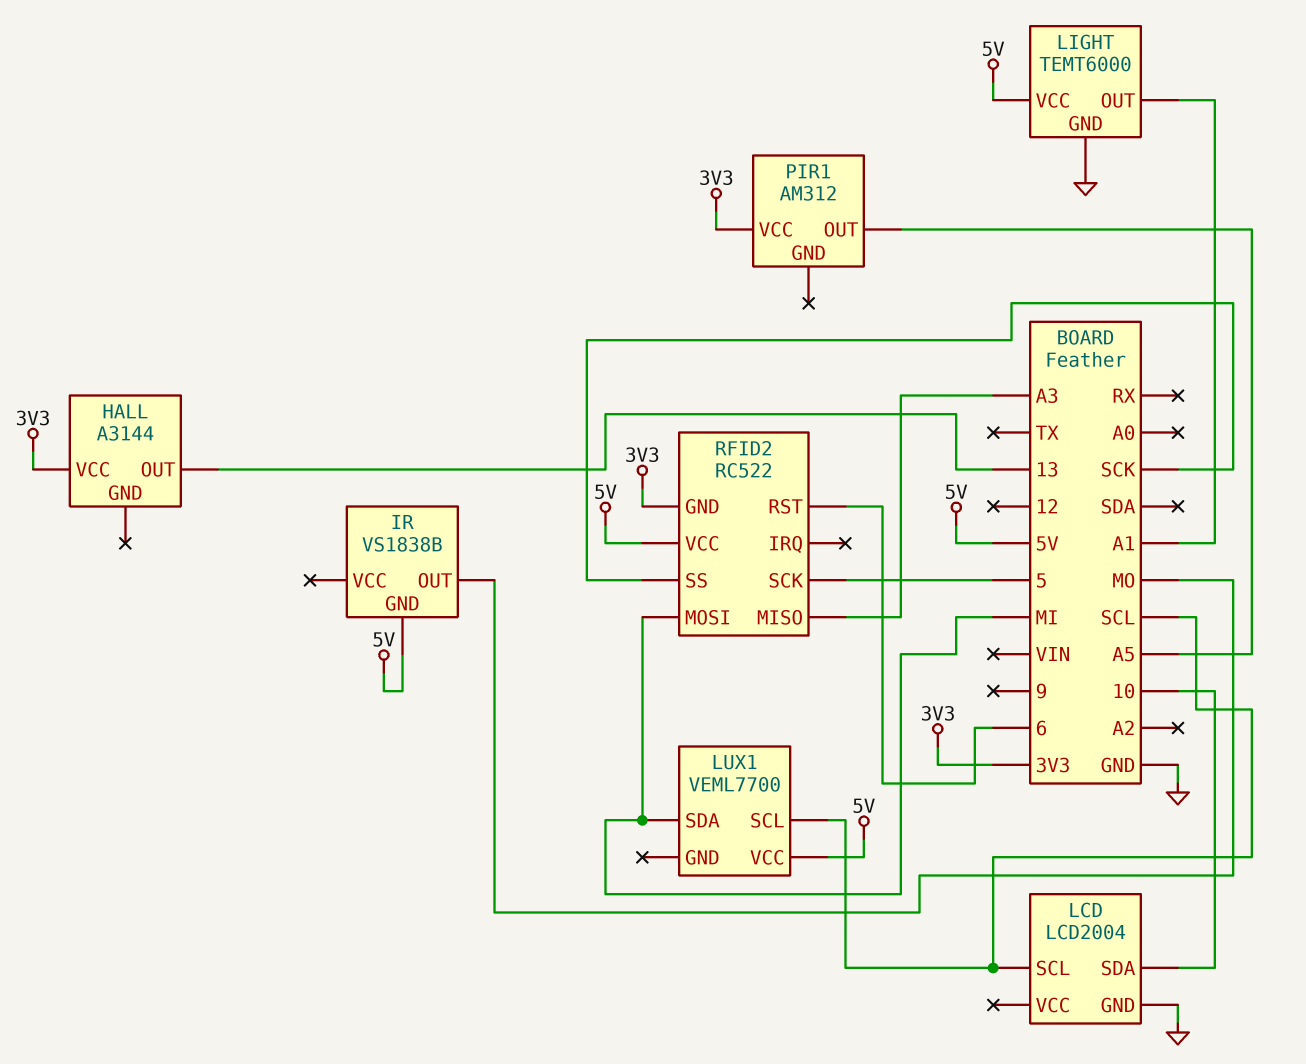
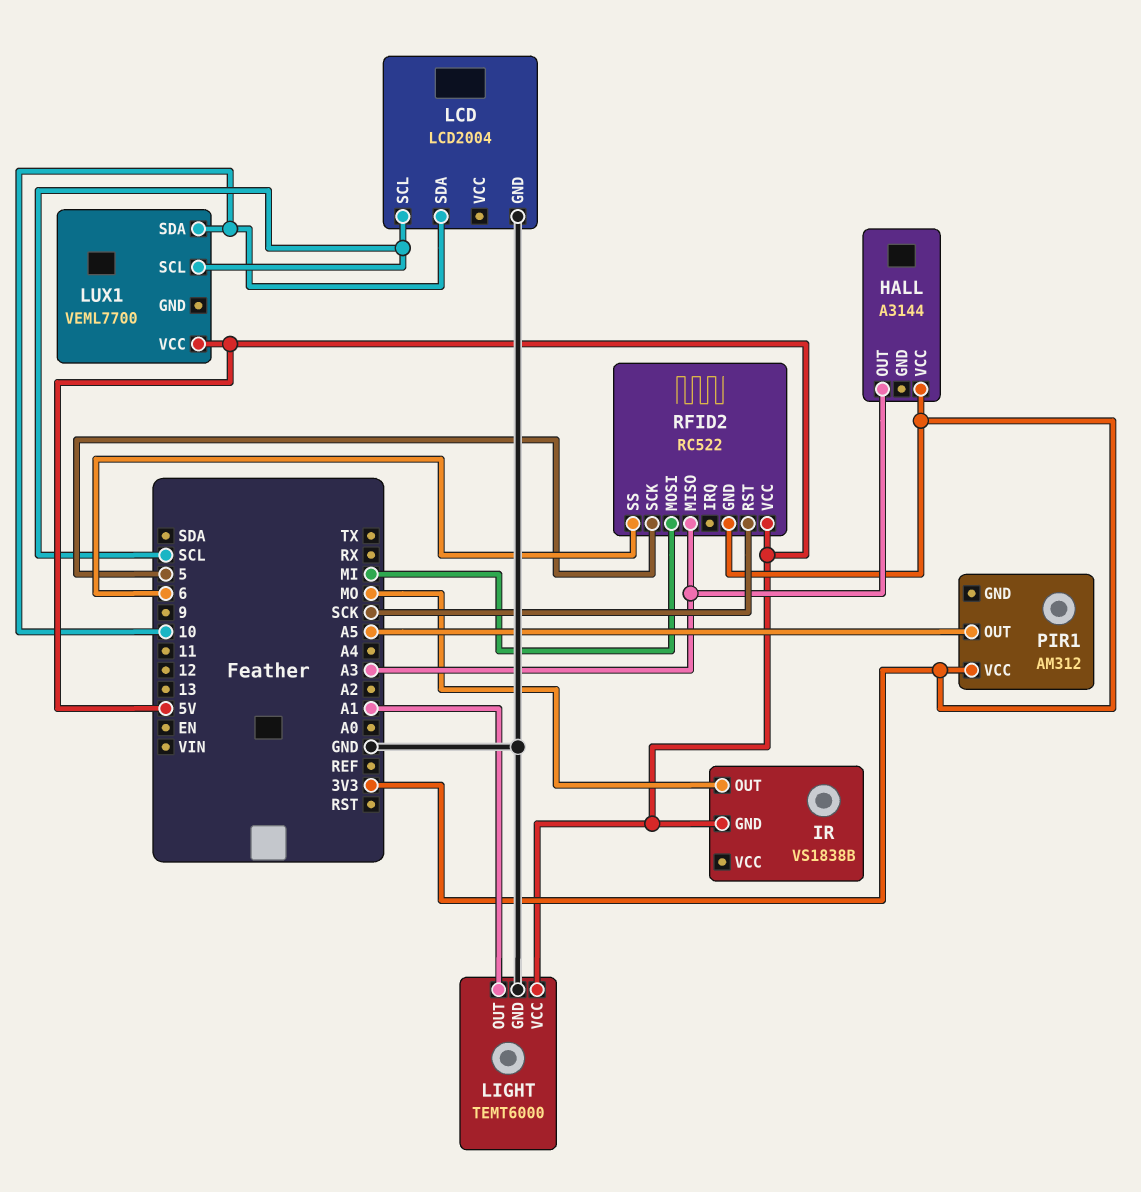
HALL pin OUT: 13 -> A3
LUX1 pin SDA: MI -> 10
RFID2 pin RST: 6 -> SCK
RFID2 pin SS: SCK -> 6

